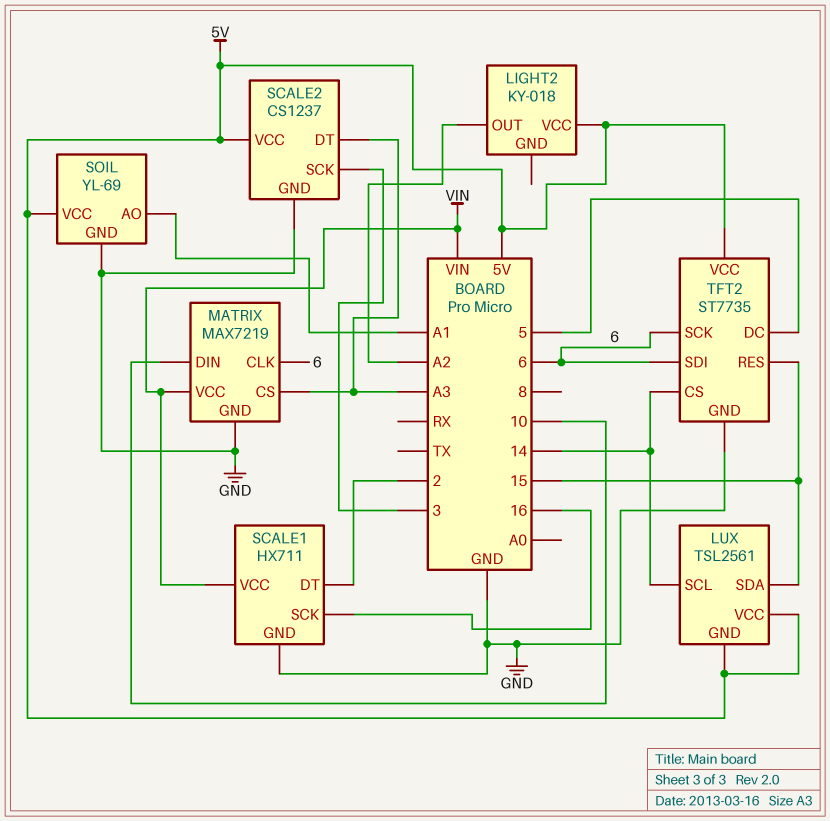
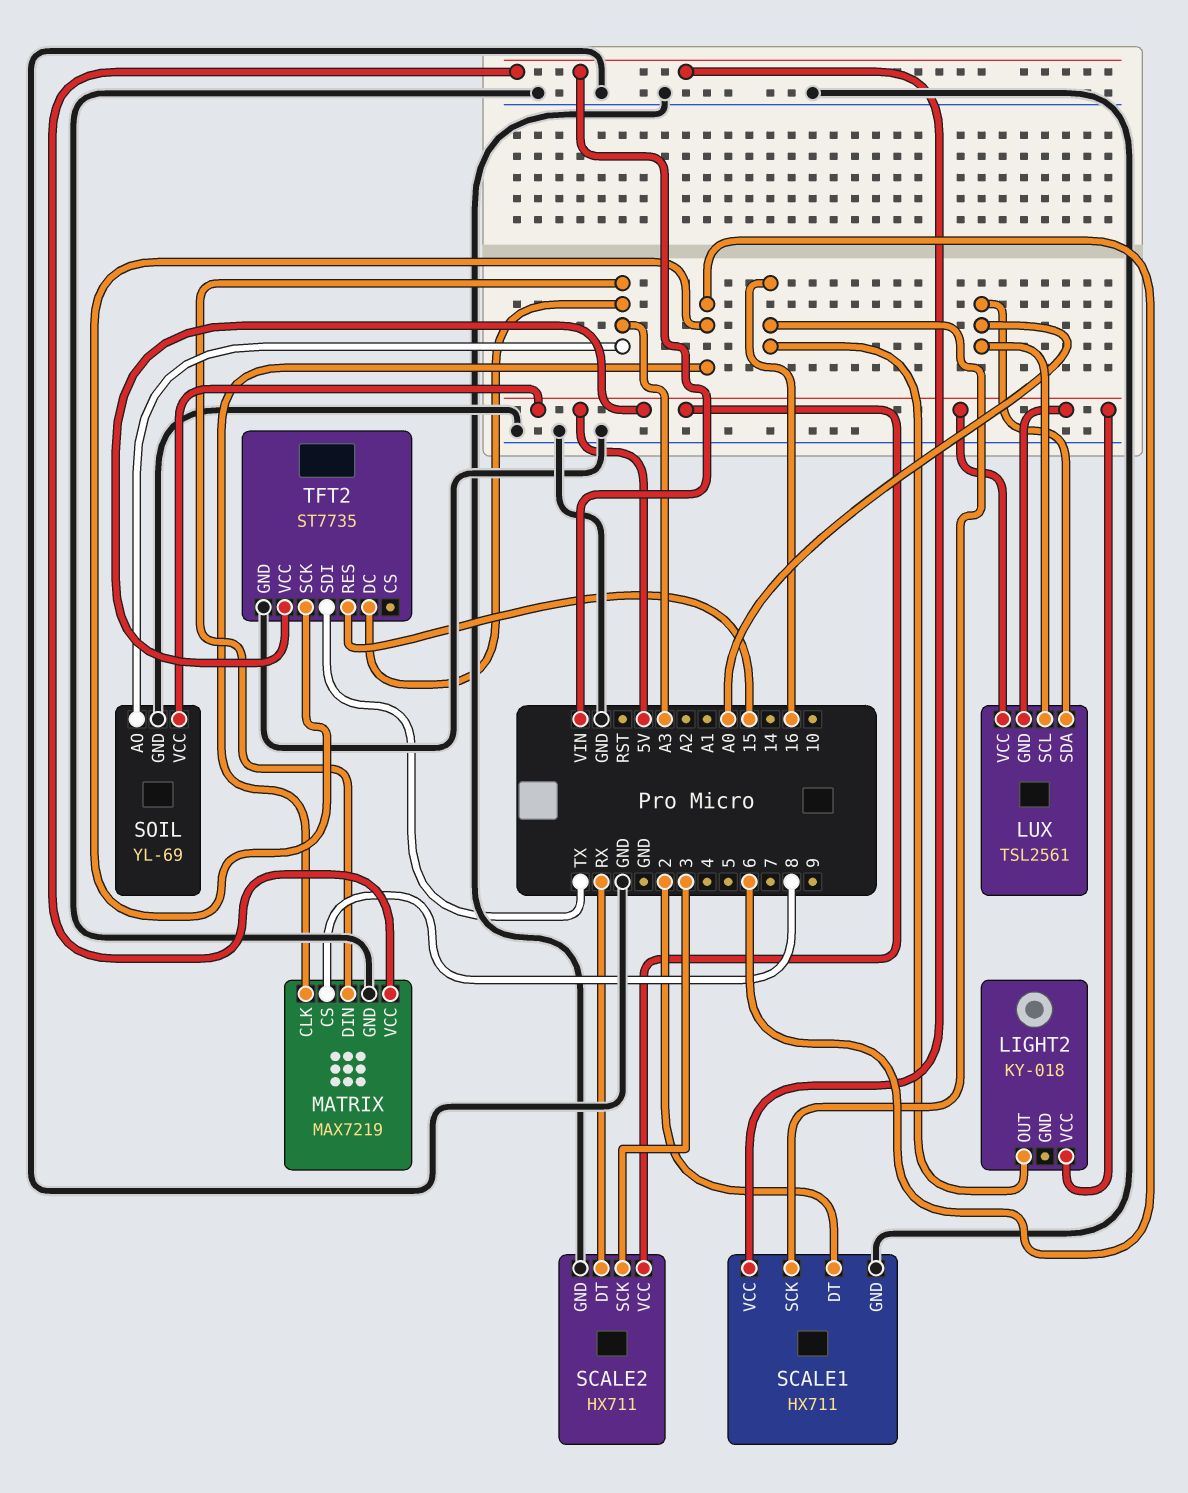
LIGHT2 pin OUT: A2 -> 16
LUX pin SCL: 14 -> A0
LUX pin SDA: 15 -> A0
MATRIX pin CS: A3 -> 8
MATRIX pin DIN: 10 -> A3
SCALE2: CS1237 -> HX711
SCALE2 pin DT: A3 -> RX
SOIL pin AO: A1 -> A3
TFT2 pin CS: 14 -> none
TFT2 pin DC: 5 -> A3
TFT2 pin SDI: 6 -> TX

